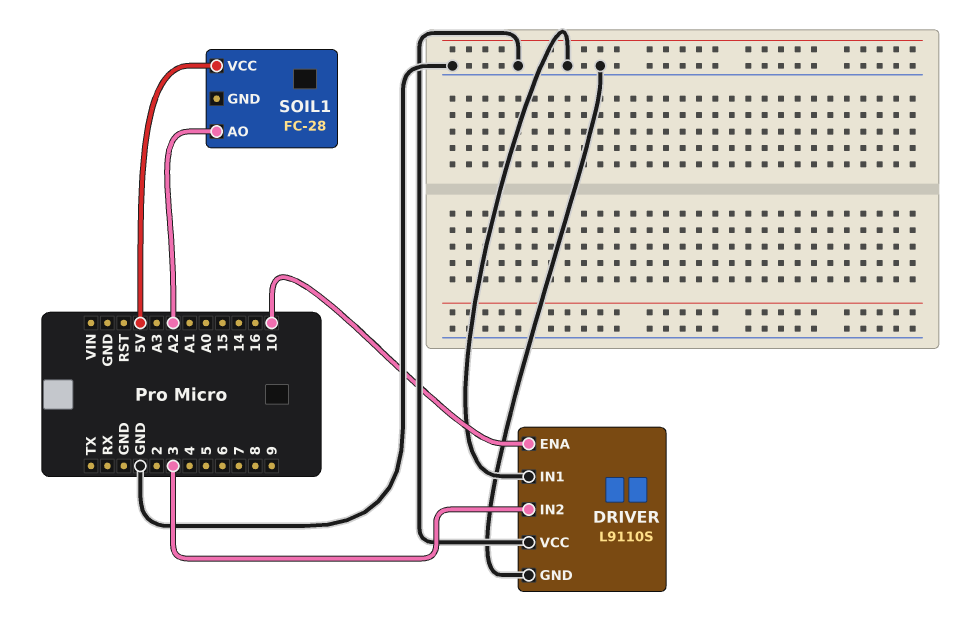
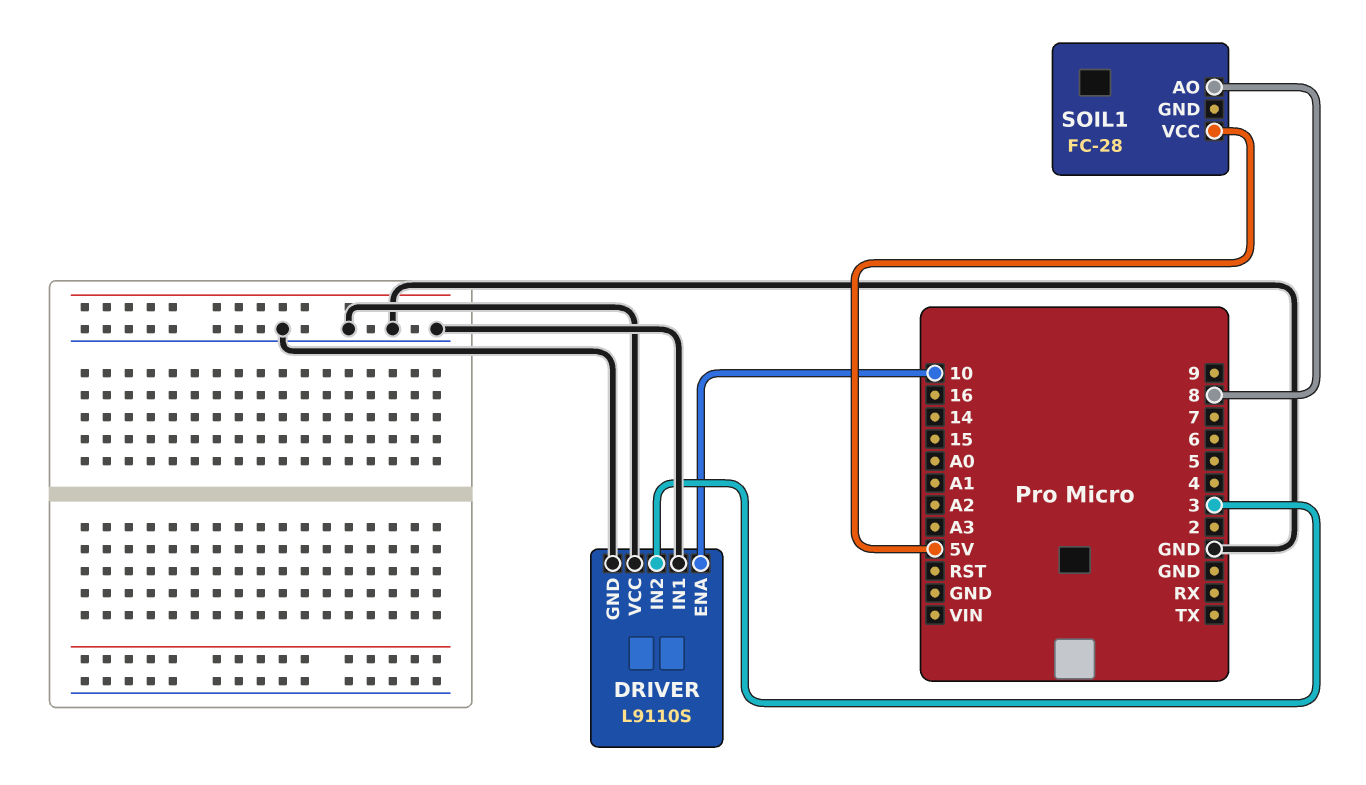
SOIL1 pin AO: A2 -> 8

